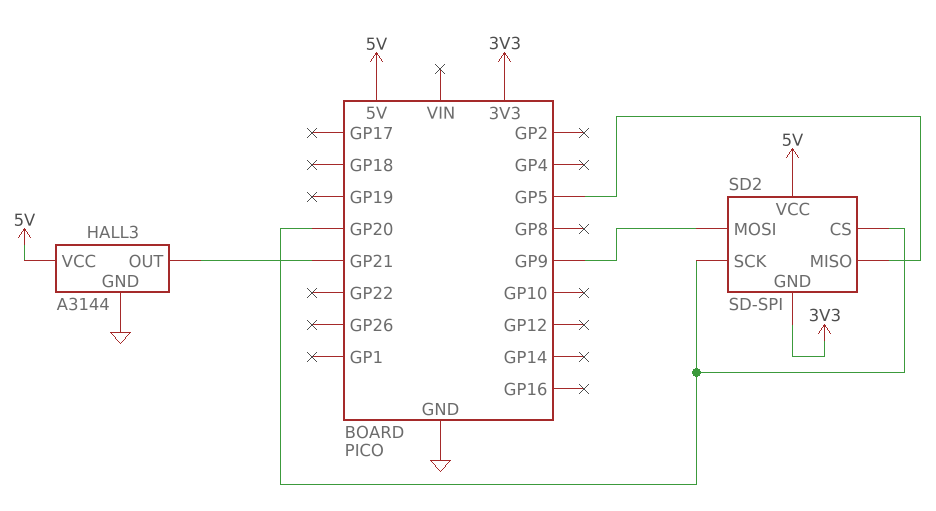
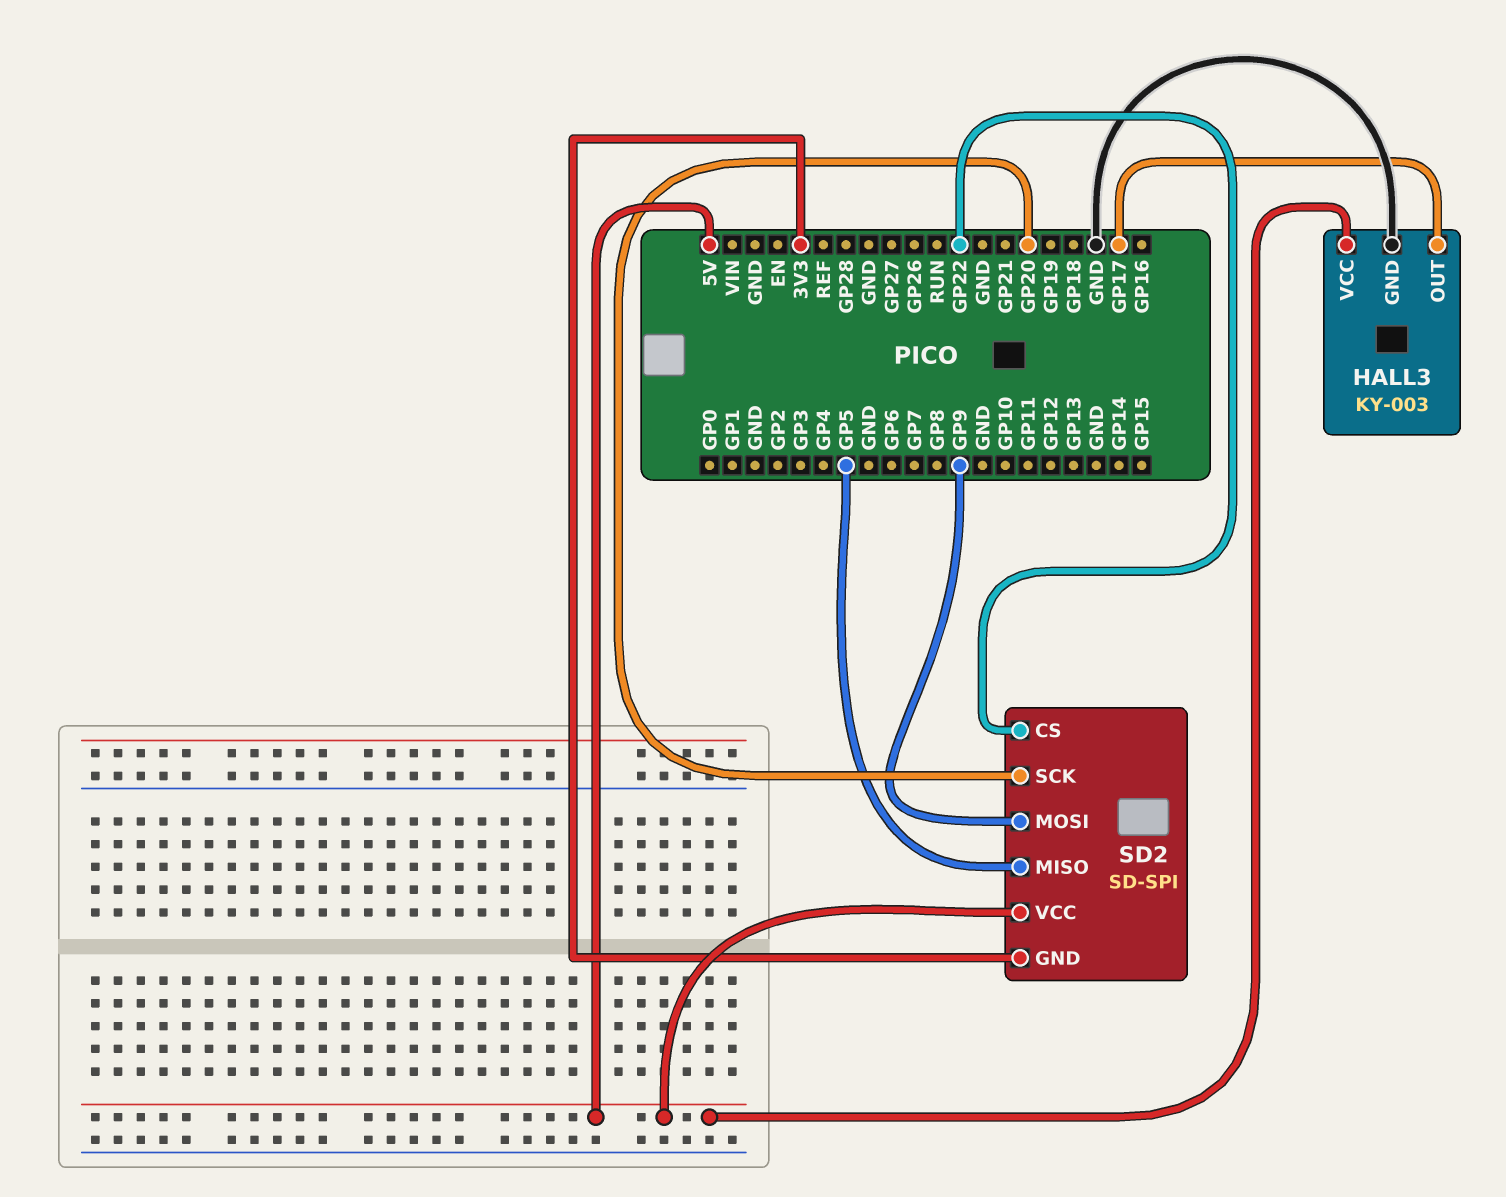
HALL3: A3144 -> KY-003
HALL3 pin OUT: GP21 -> GP17
SD2 pin CS: GP20 -> GP22

